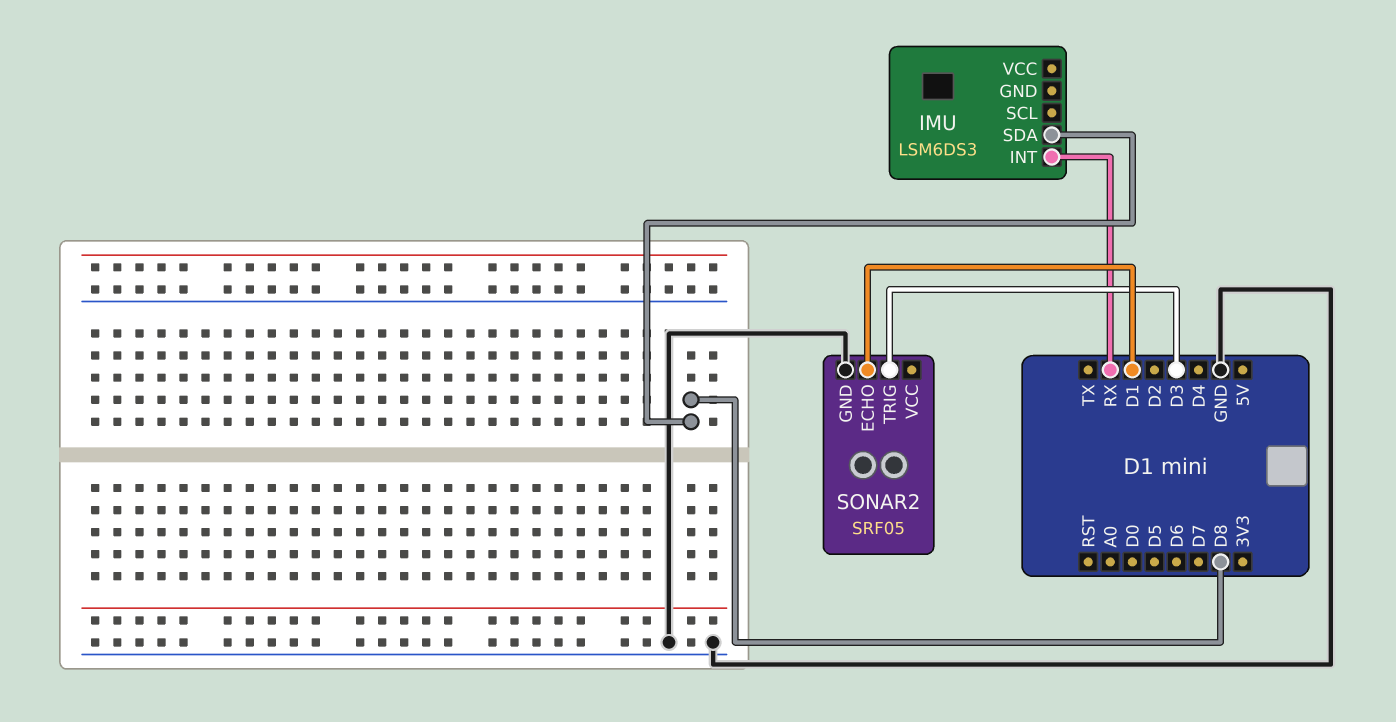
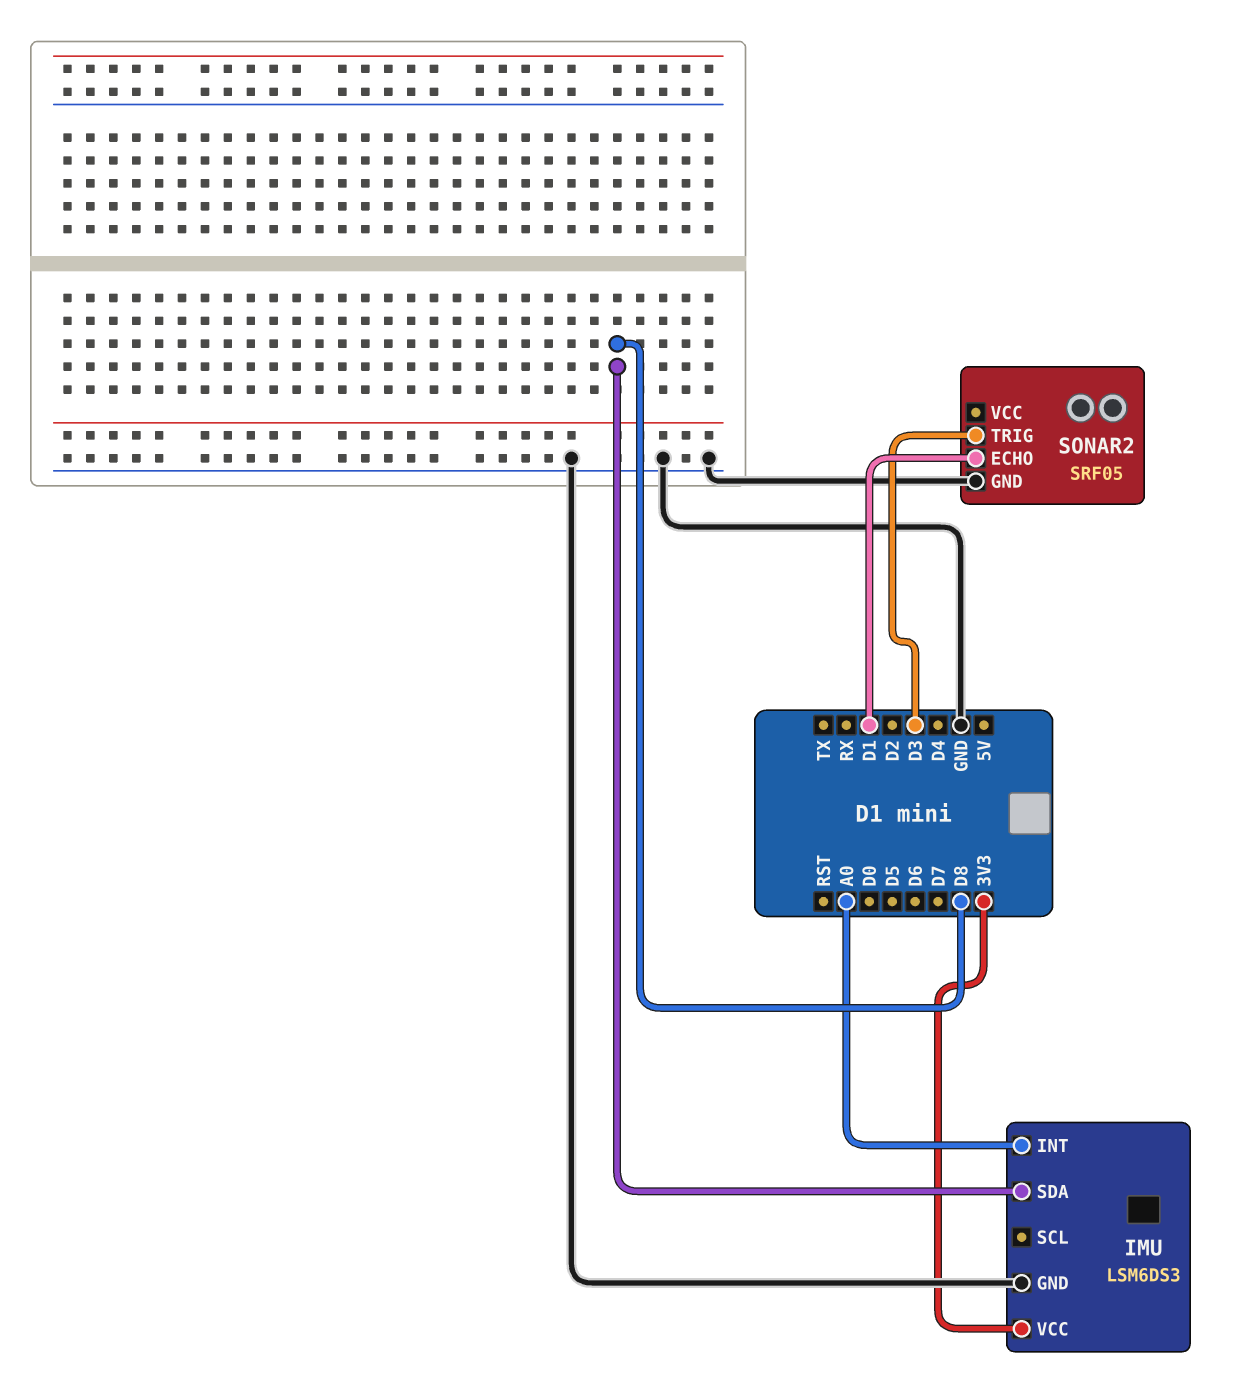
IMU pin GND: none -> GND
IMU pin INT: RX -> A0
IMU pin VCC: none -> 3V3

